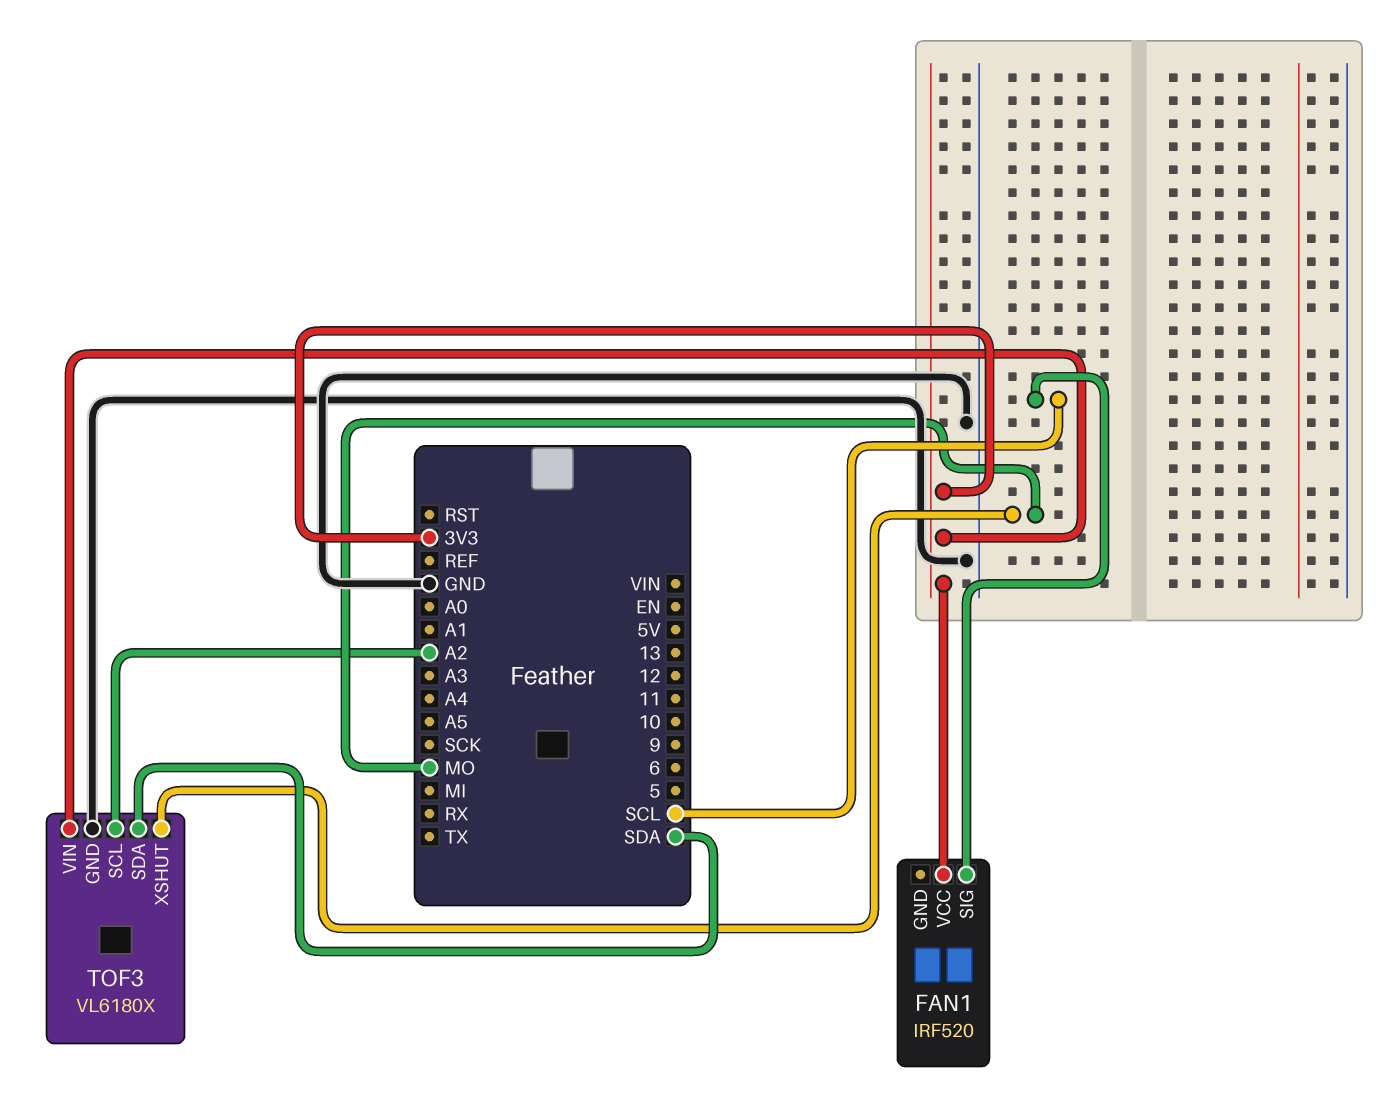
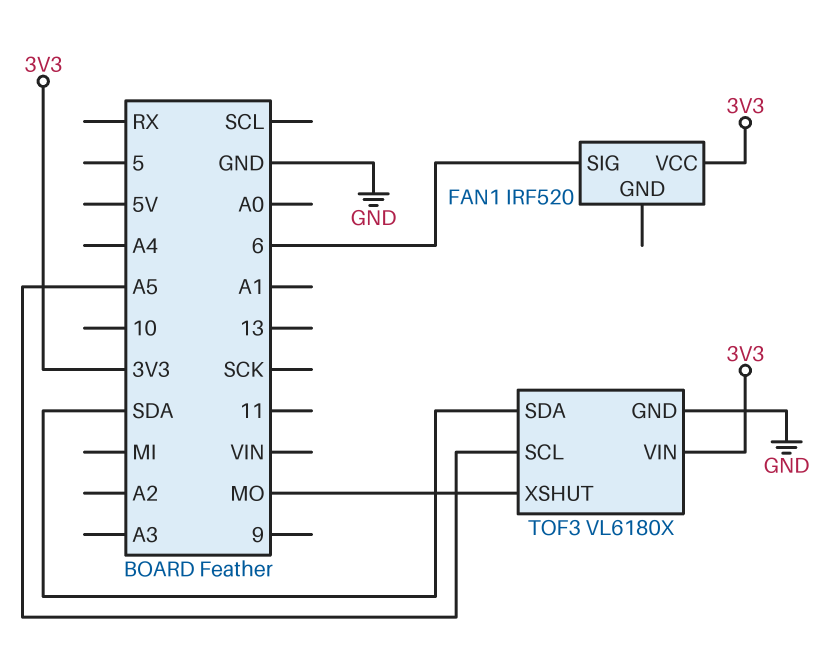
FAN1 pin SIG: SCL -> 6
TOF3 pin SCL: A2 -> A5

